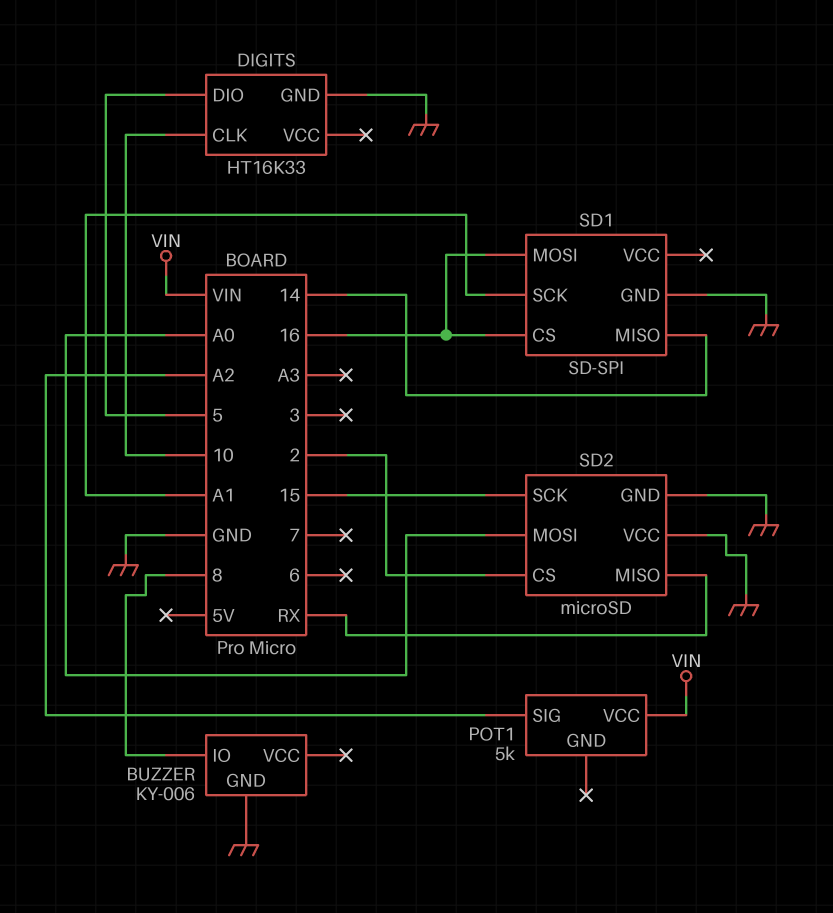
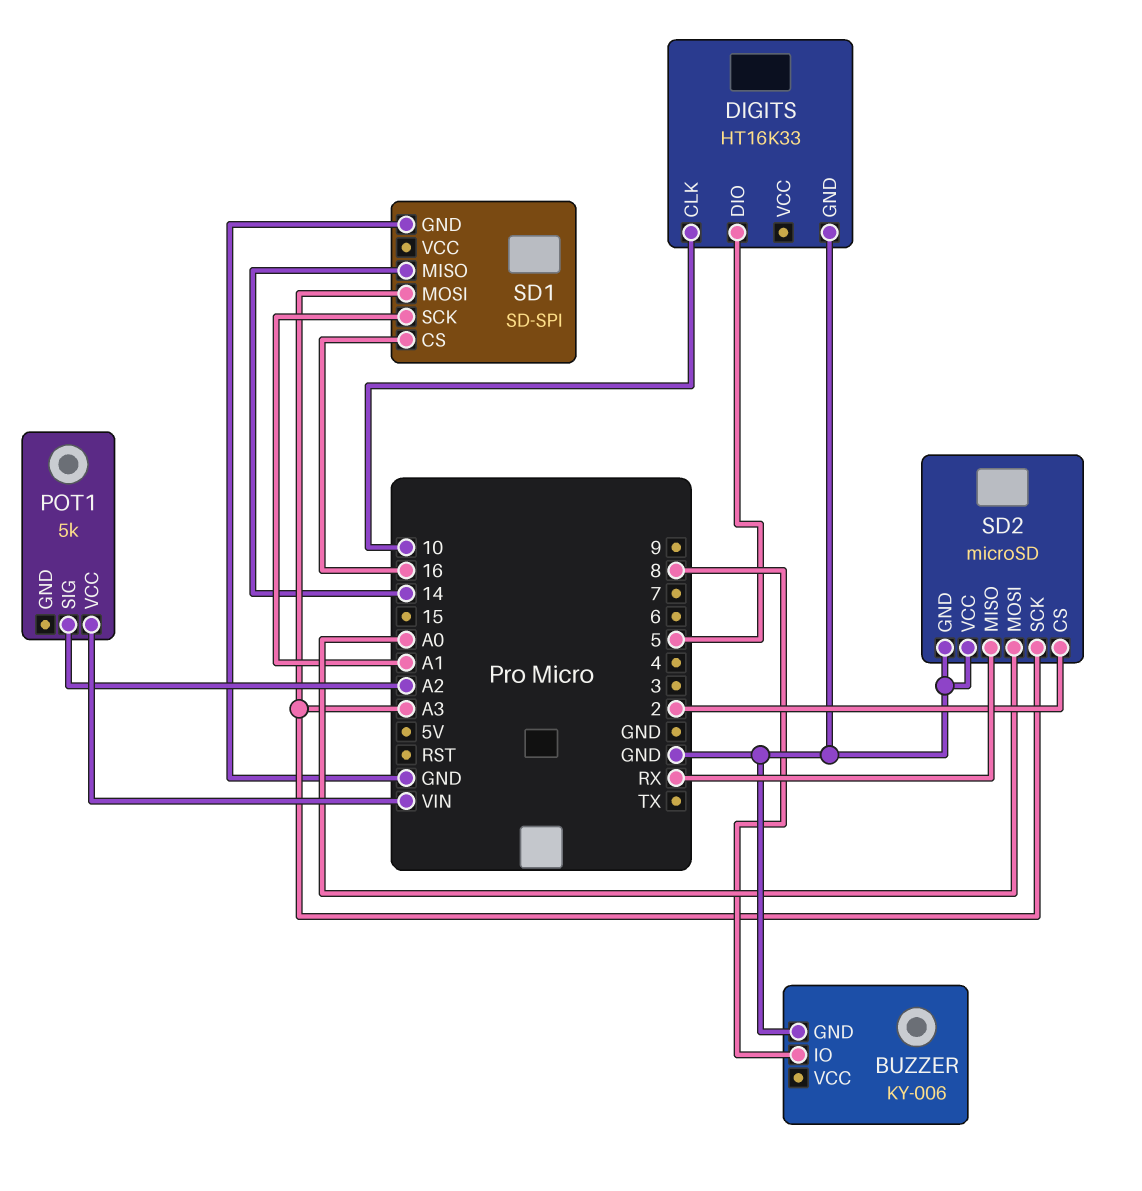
SD1 pin MOSI: 16 -> A3
SD2 pin SCK: 15 -> A3

